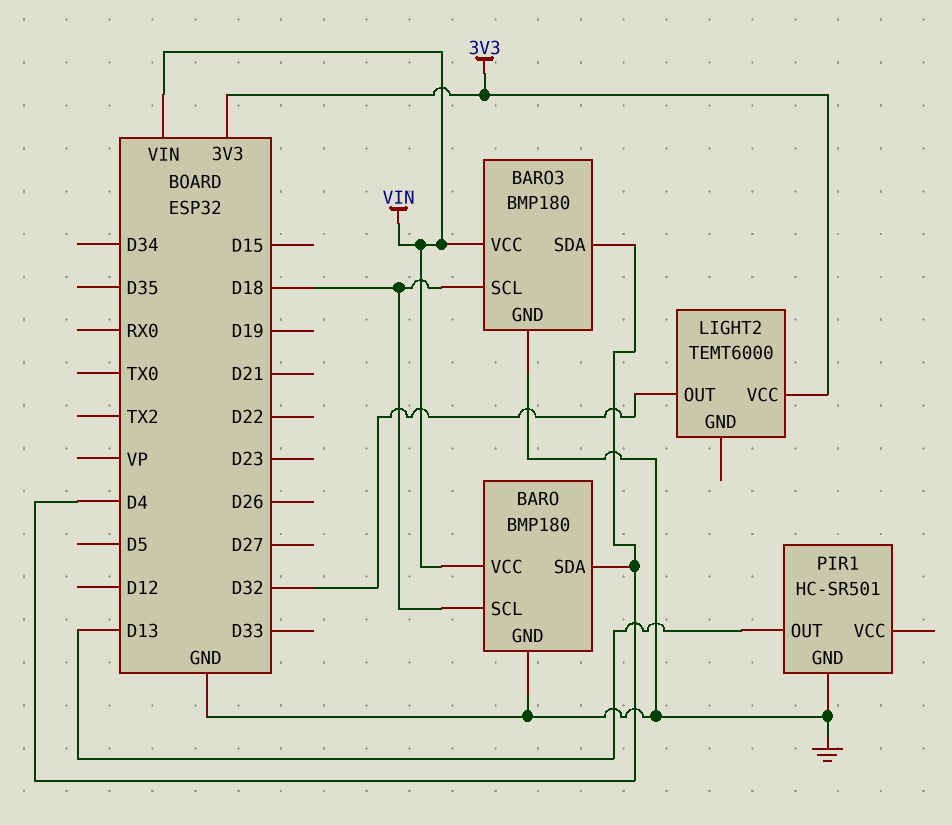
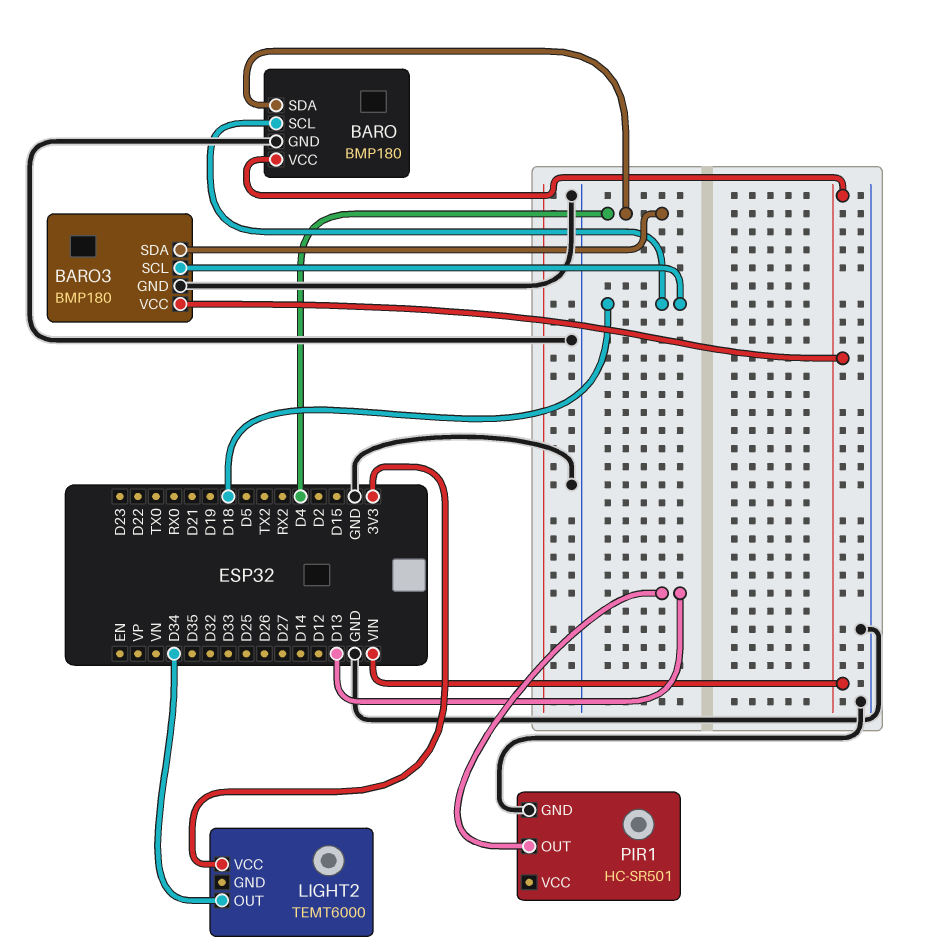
LIGHT2 pin OUT: D32 -> D34

